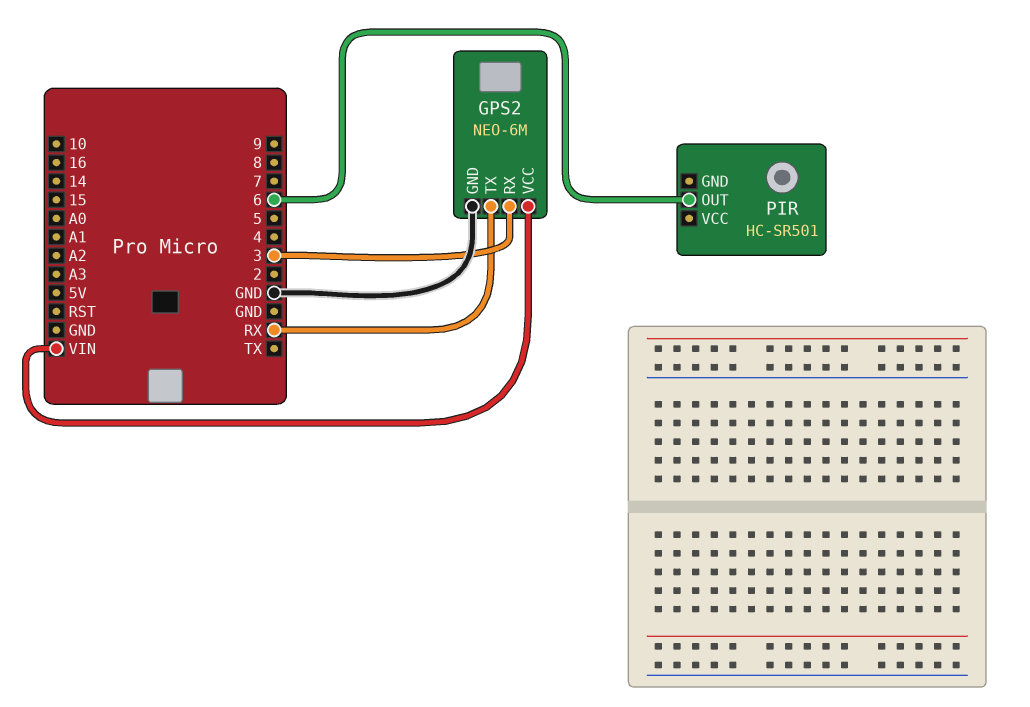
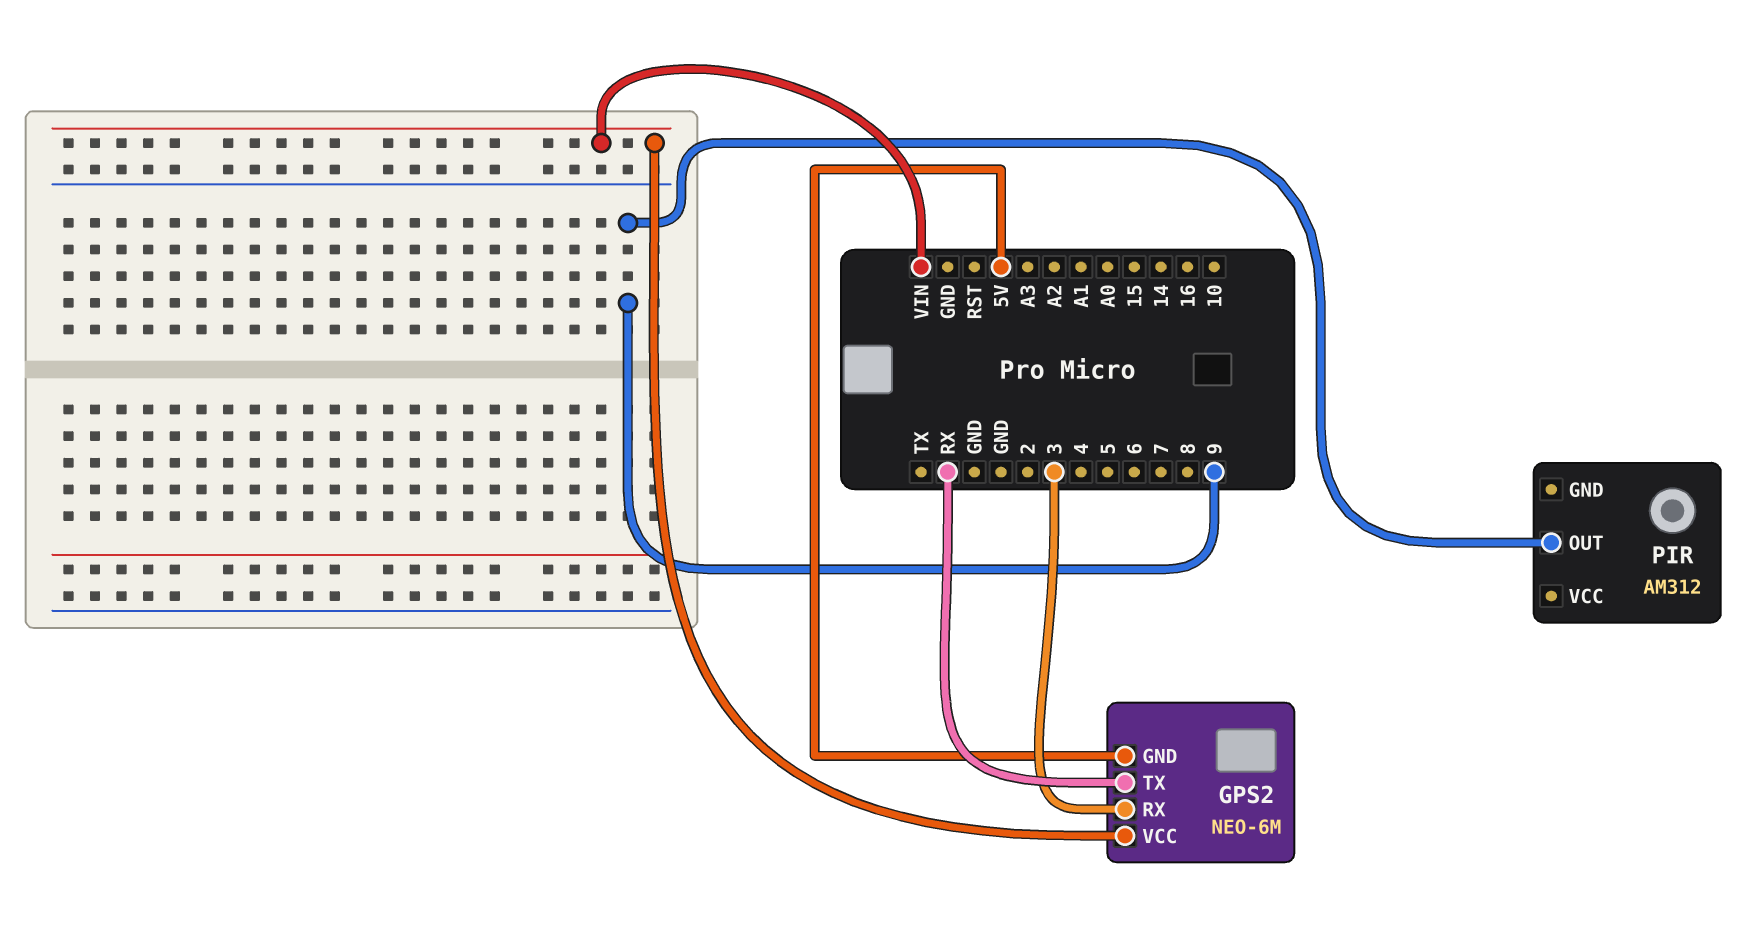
GPS2 pin GND: GND -> 5V
PIR: HC-SR501 -> AM312
PIR pin OUT: 6 -> 9

